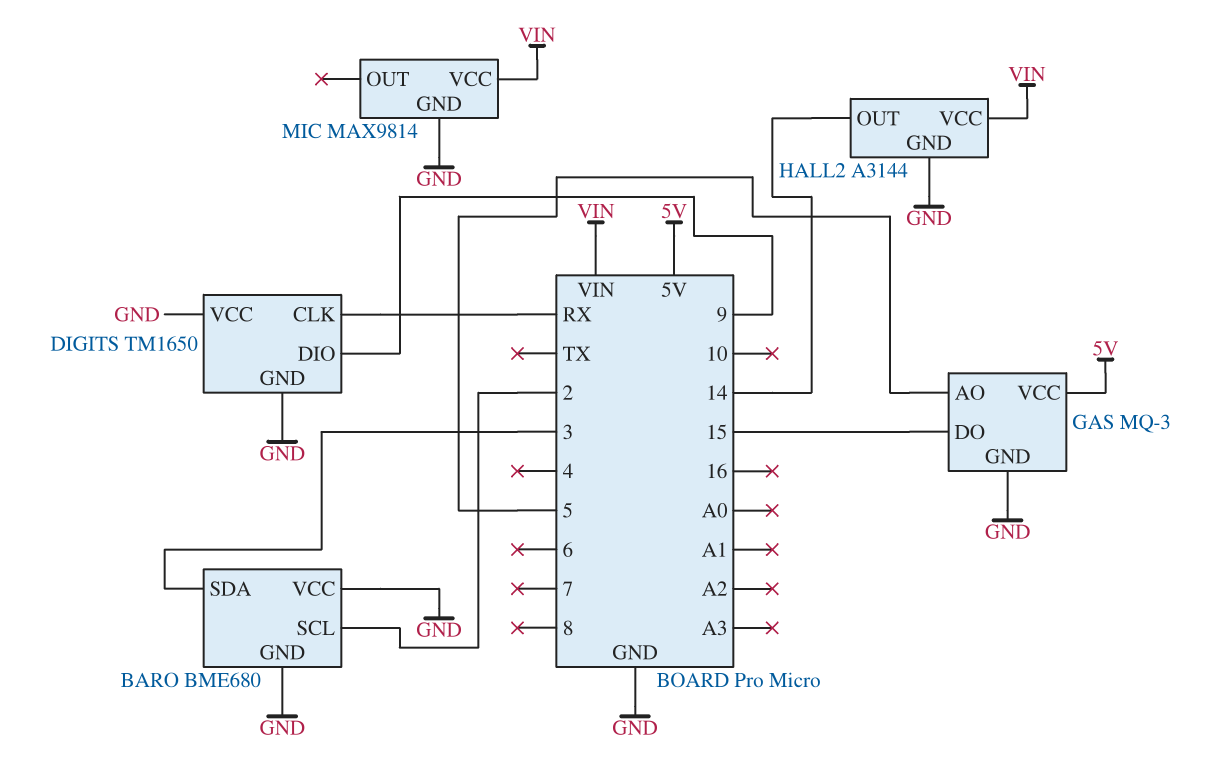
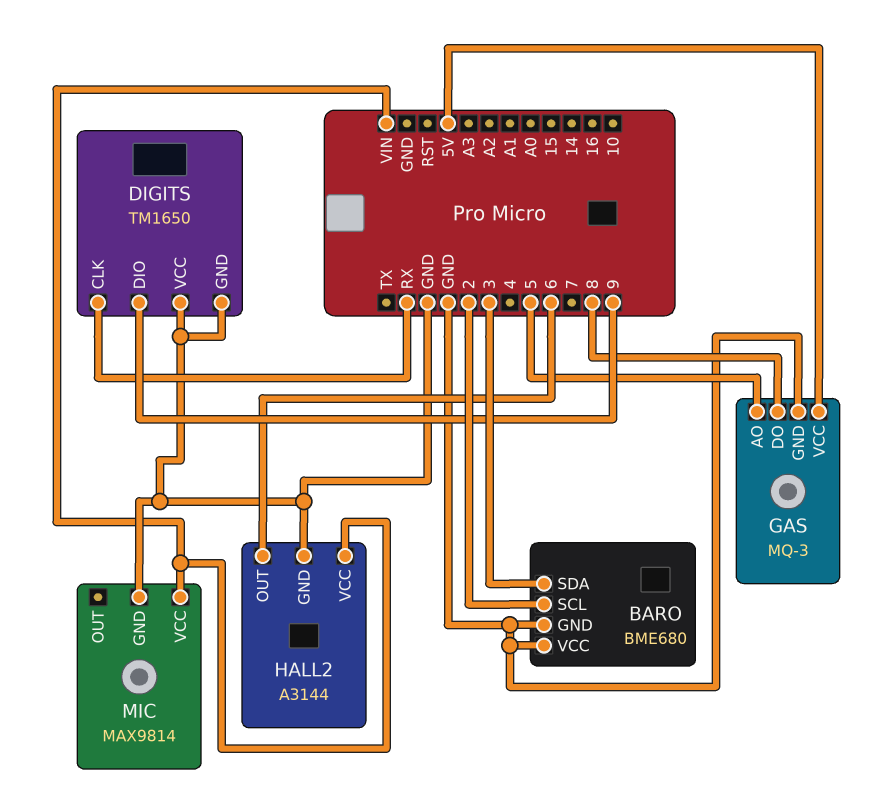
GAS pin DO: 15 -> 8
HALL2 pin OUT: 14 -> 6

